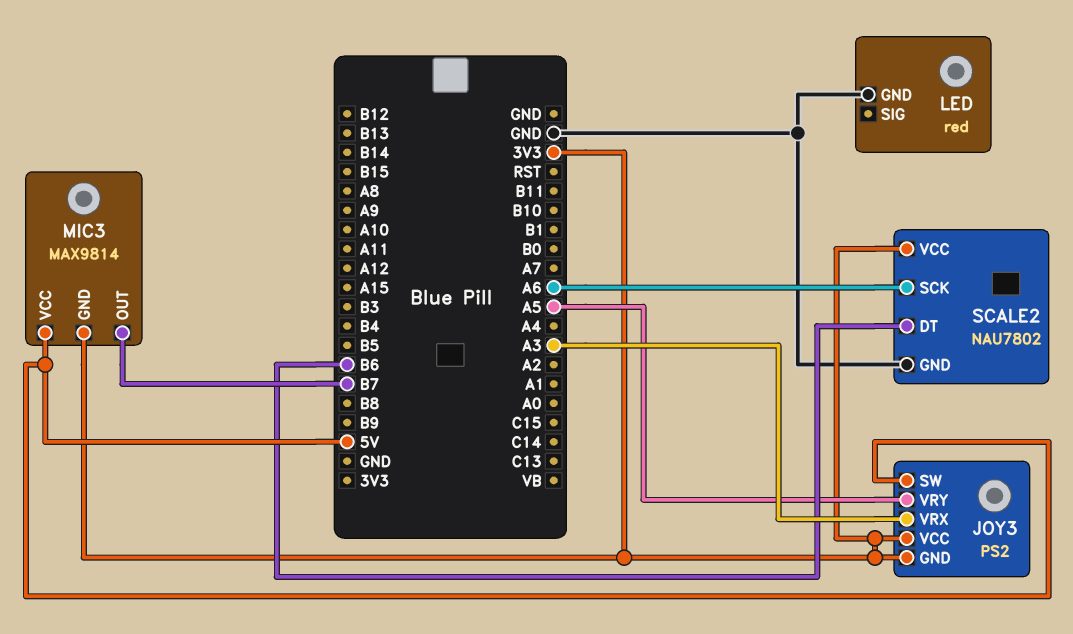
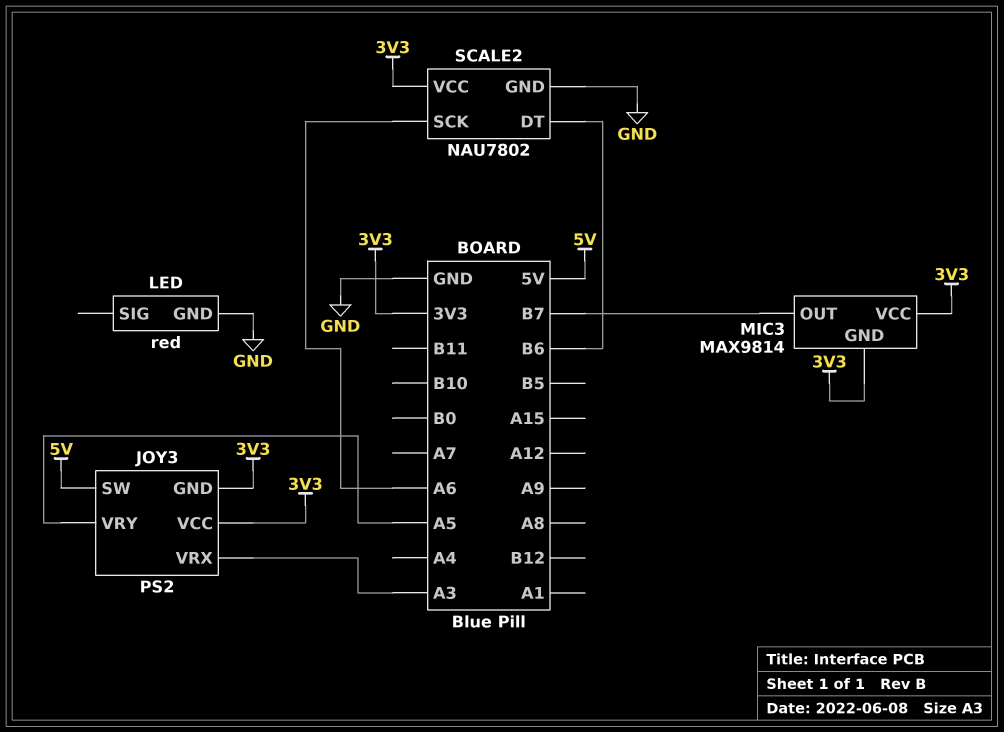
MIC3 pin VCC: 5V -> 3V3

